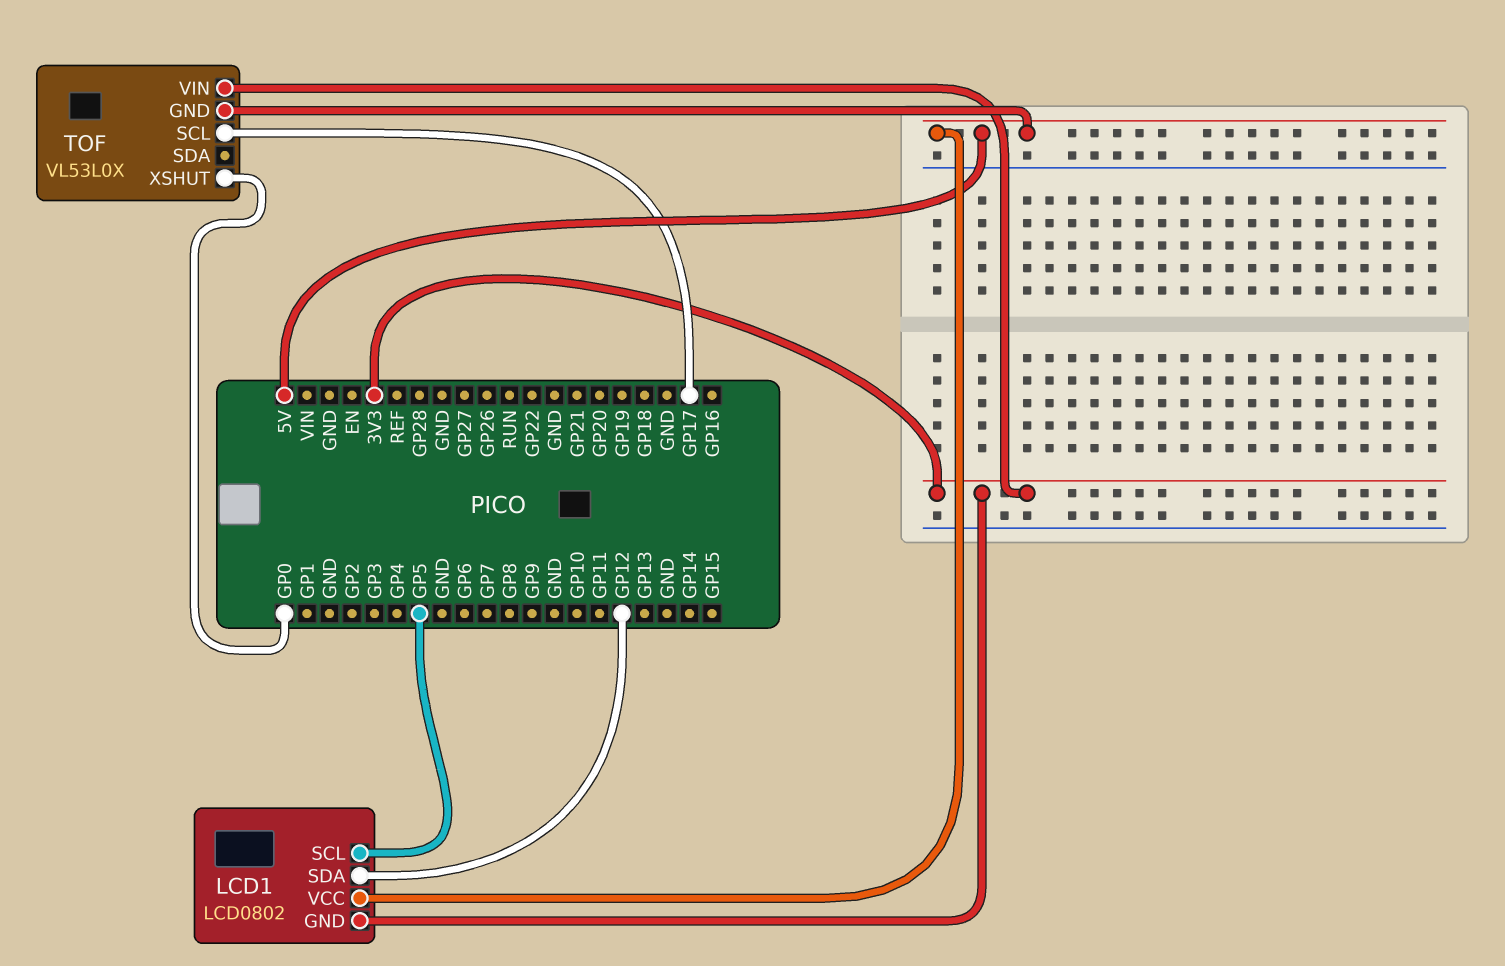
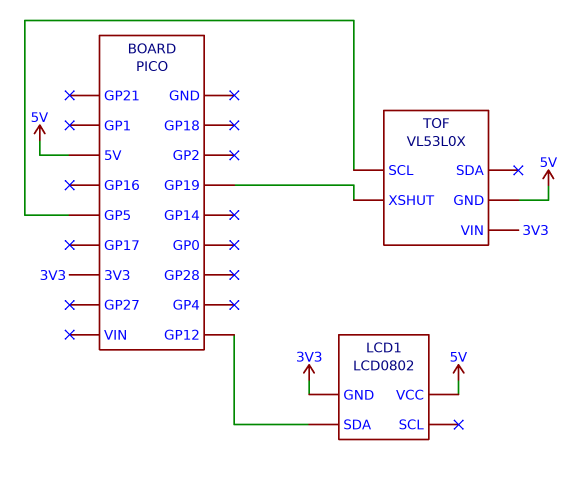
LCD1 pin SCL: GP5 -> none
TOF pin SCL: GP17 -> GP5
TOF pin XSHUT: GP0 -> GP19

